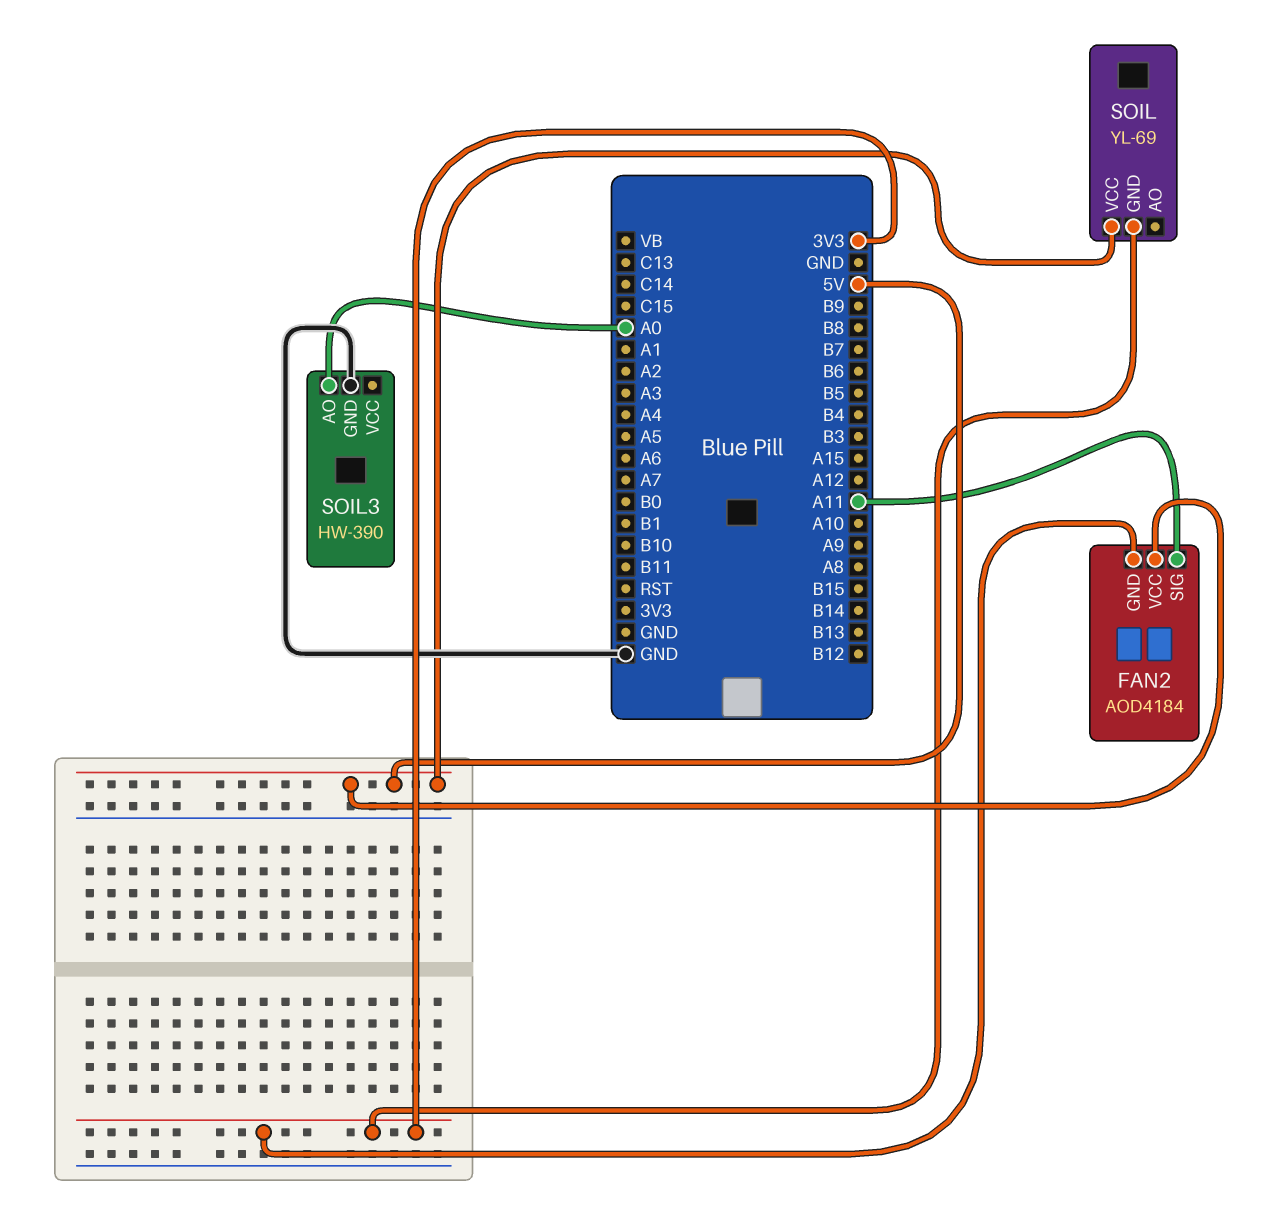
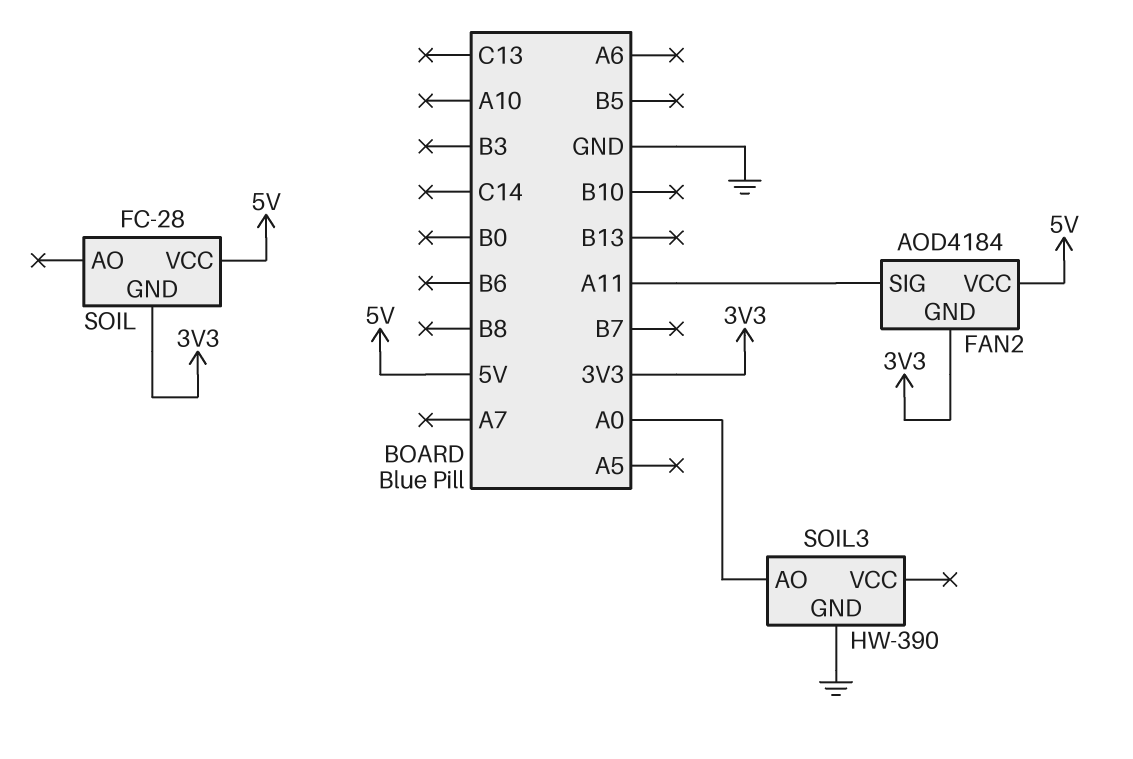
SOIL: YL-69 -> FC-28

